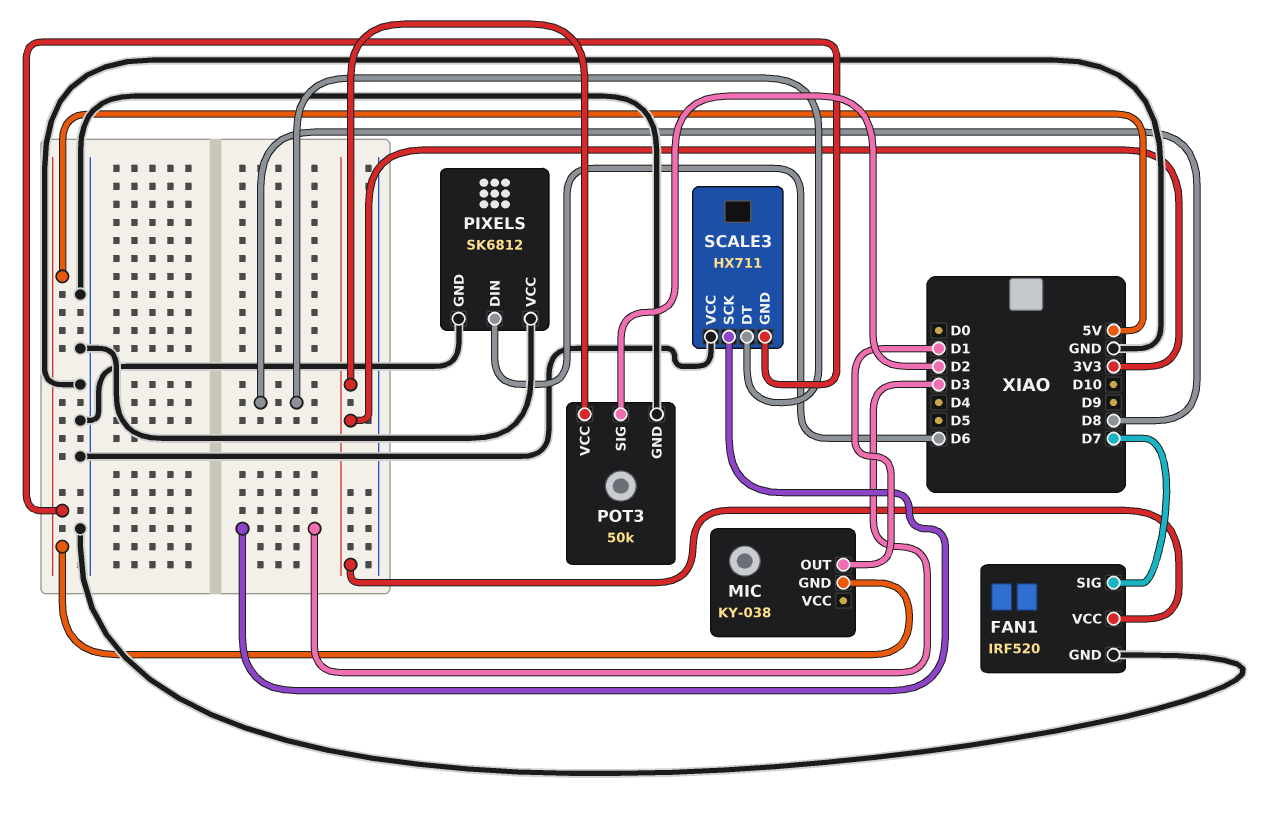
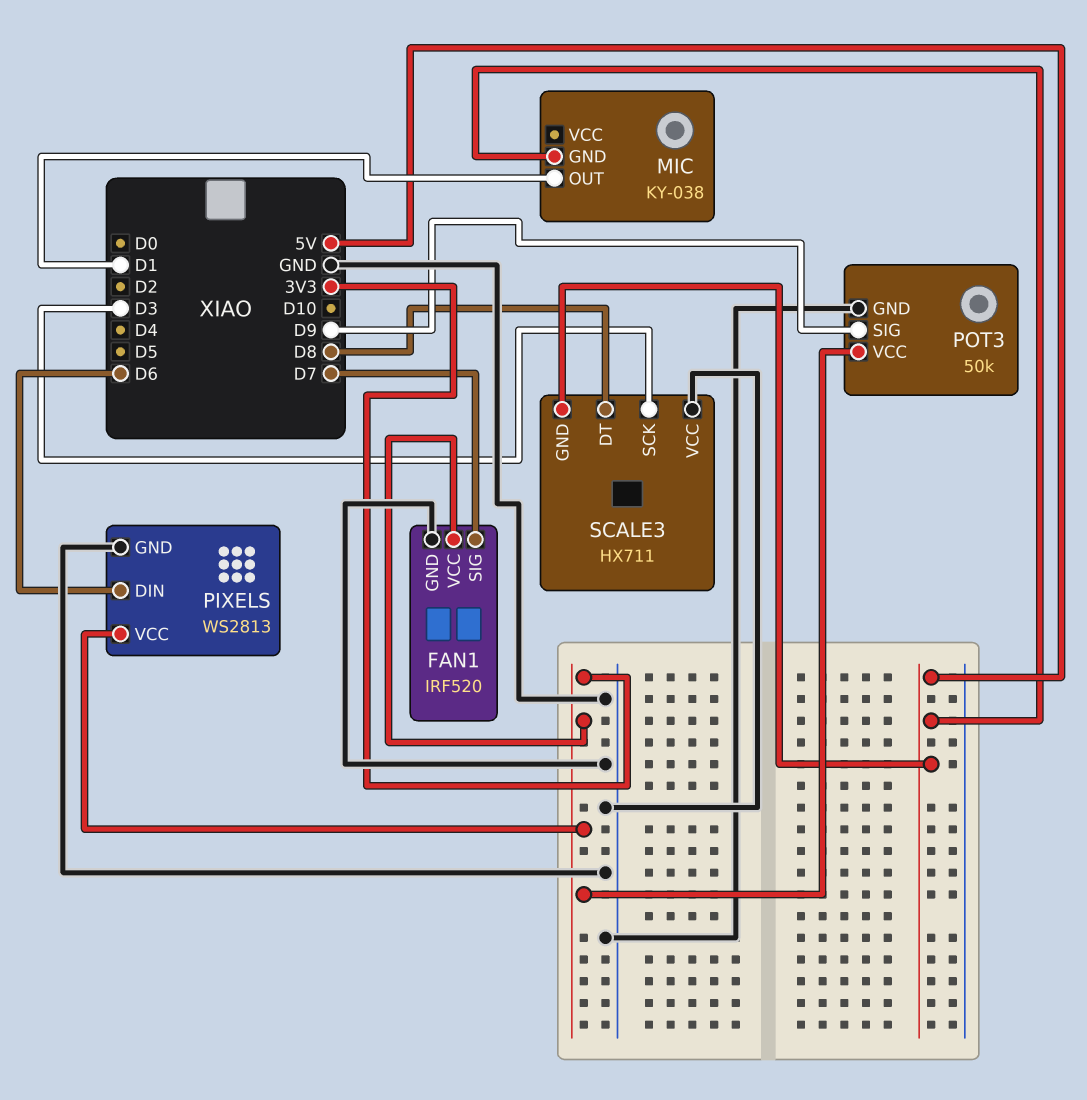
PIXELS: SK6812 -> WS2813
PIXELS pin VCC: GND -> 3V3
POT3 pin SIG: D2 -> D9

